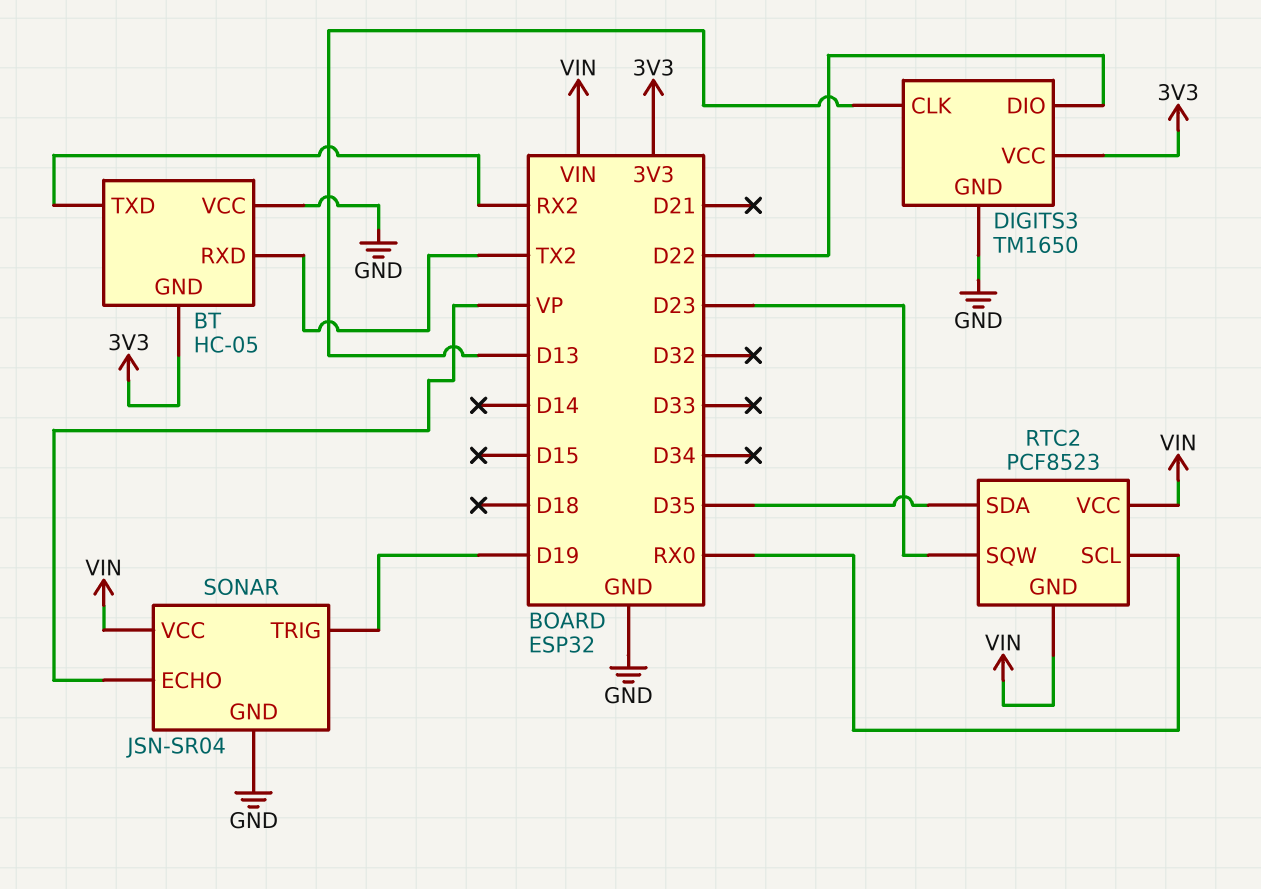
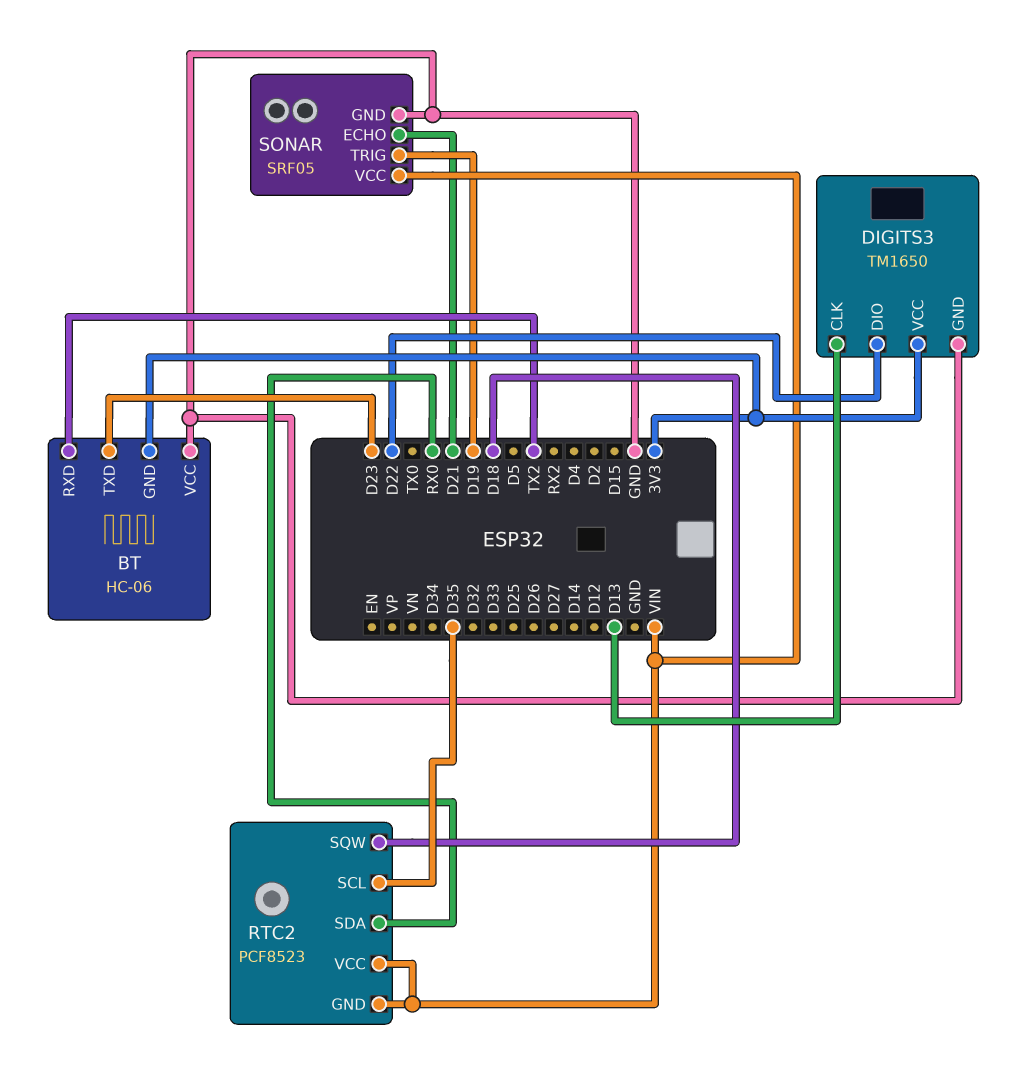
BT: HC-05 -> HC-06
BT pin TXD: RX2 -> D23
RTC2 pin SCL: RX0 -> D35
RTC2 pin SDA: D35 -> RX0
RTC2 pin SQW: D23 -> D18
SONAR: JSN-SR04 -> SRF05
SONAR pin ECHO: VP -> D21

